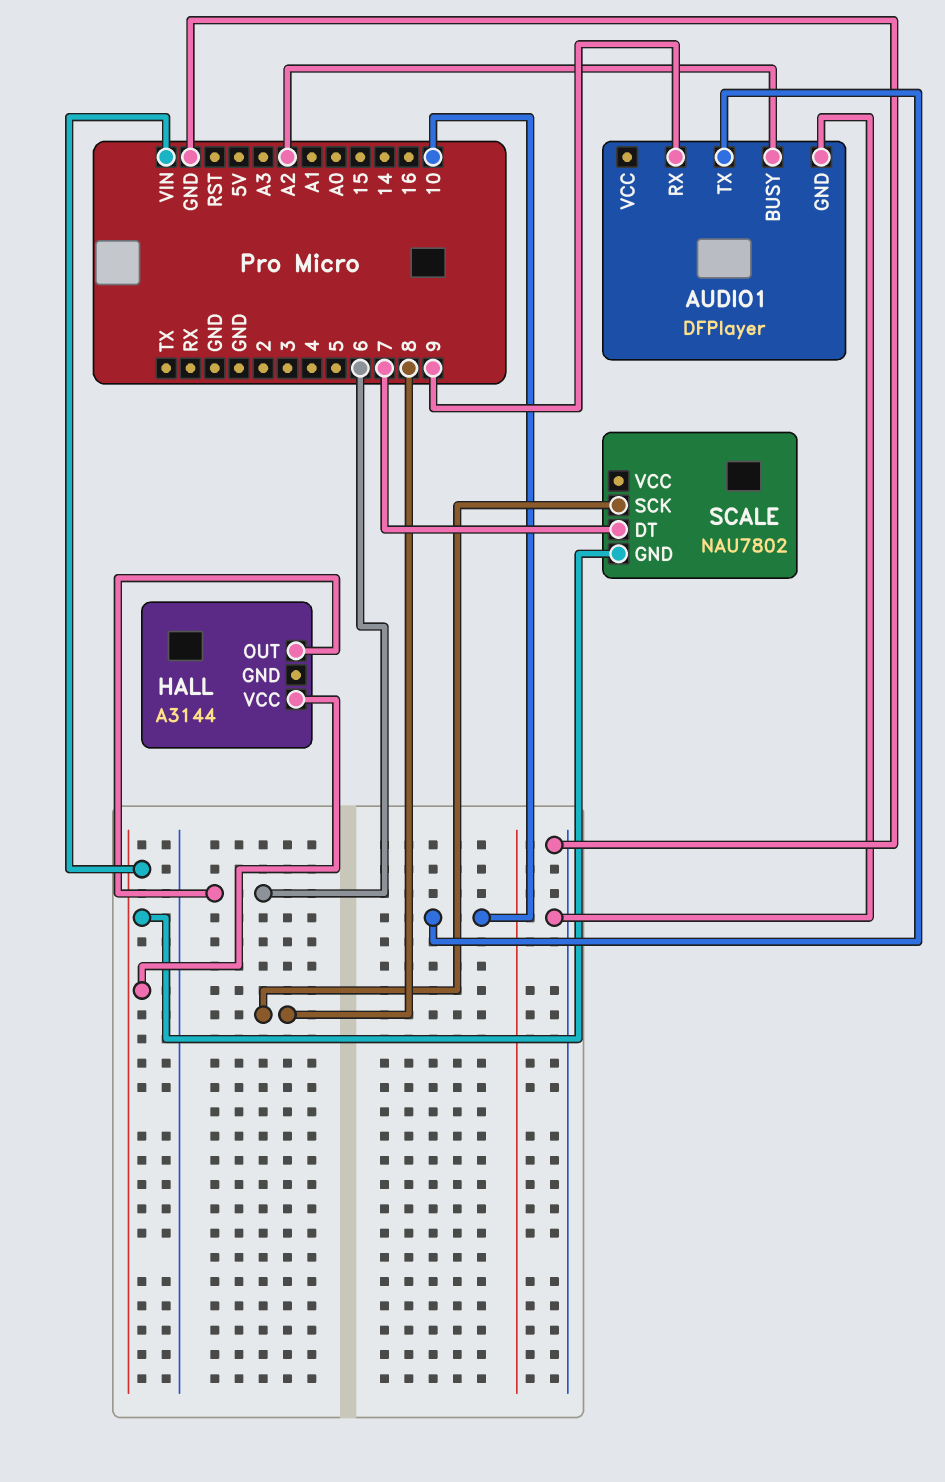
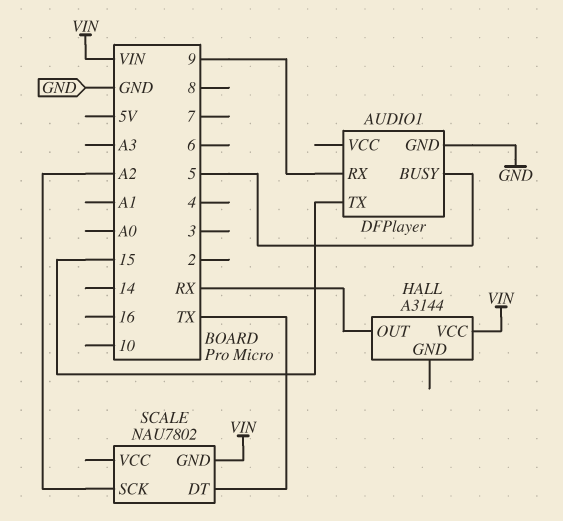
AUDIO1 pin BUSY: A2 -> 5
AUDIO1 pin TX: 10 -> 15
HALL pin OUT: 6 -> RX
SCALE pin DT: 7 -> TX
SCALE pin SCK: 8 -> A2

